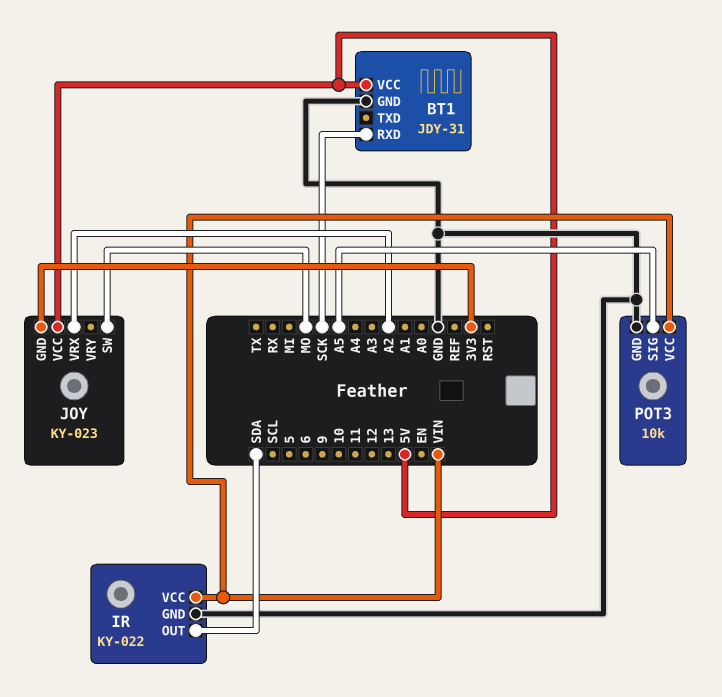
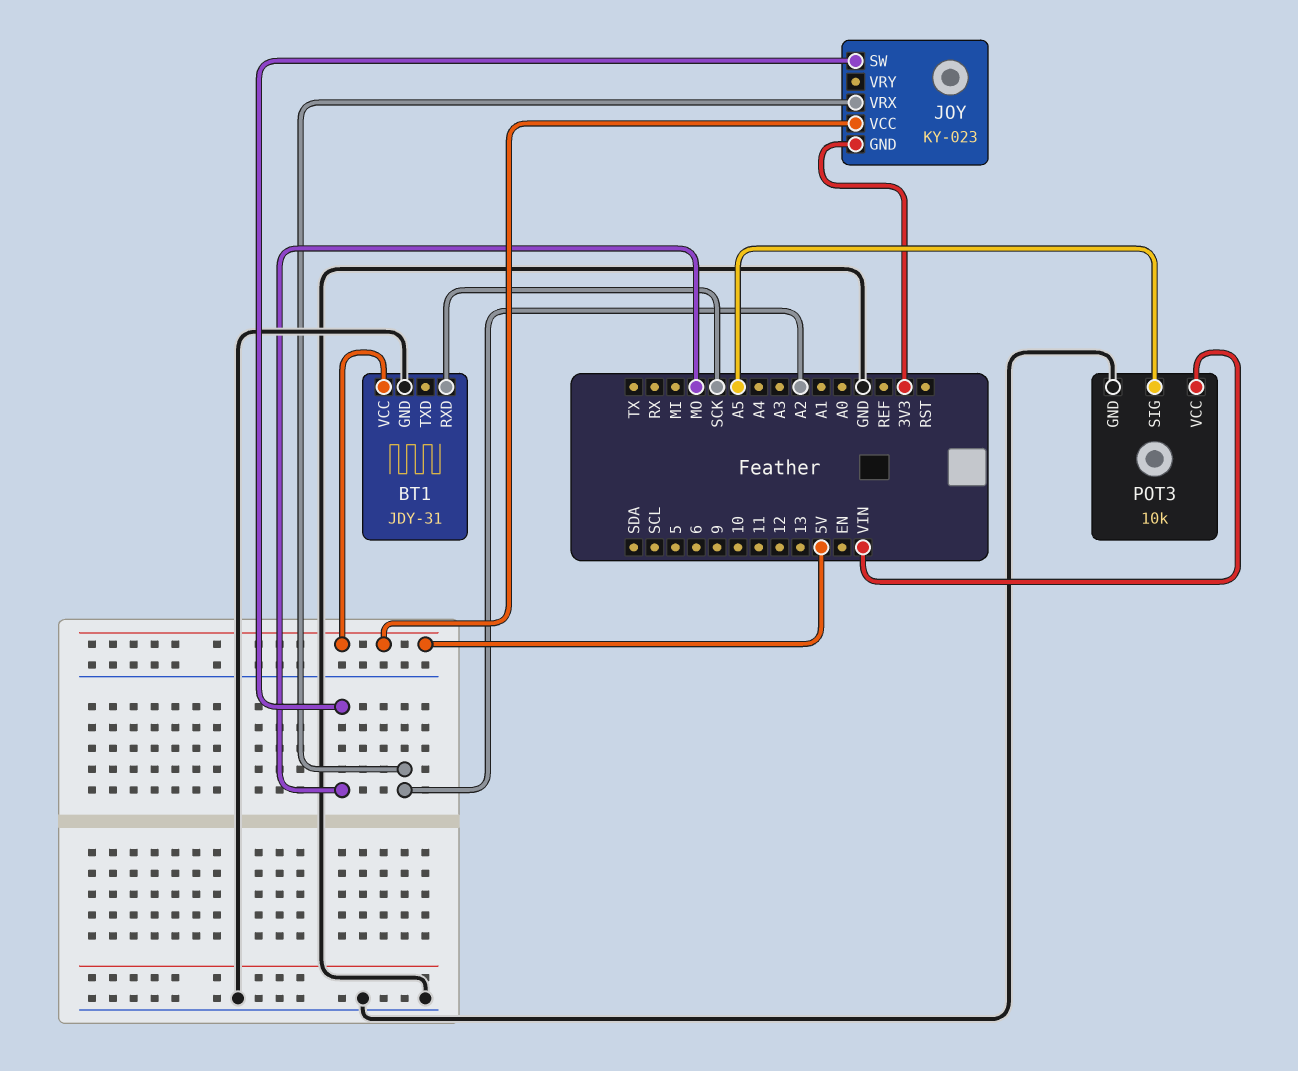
IR: KY-022 -> none
IR pin GND: GND -> none
IR pin OUT: SDA -> none
IR pin VCC: VIN -> none

